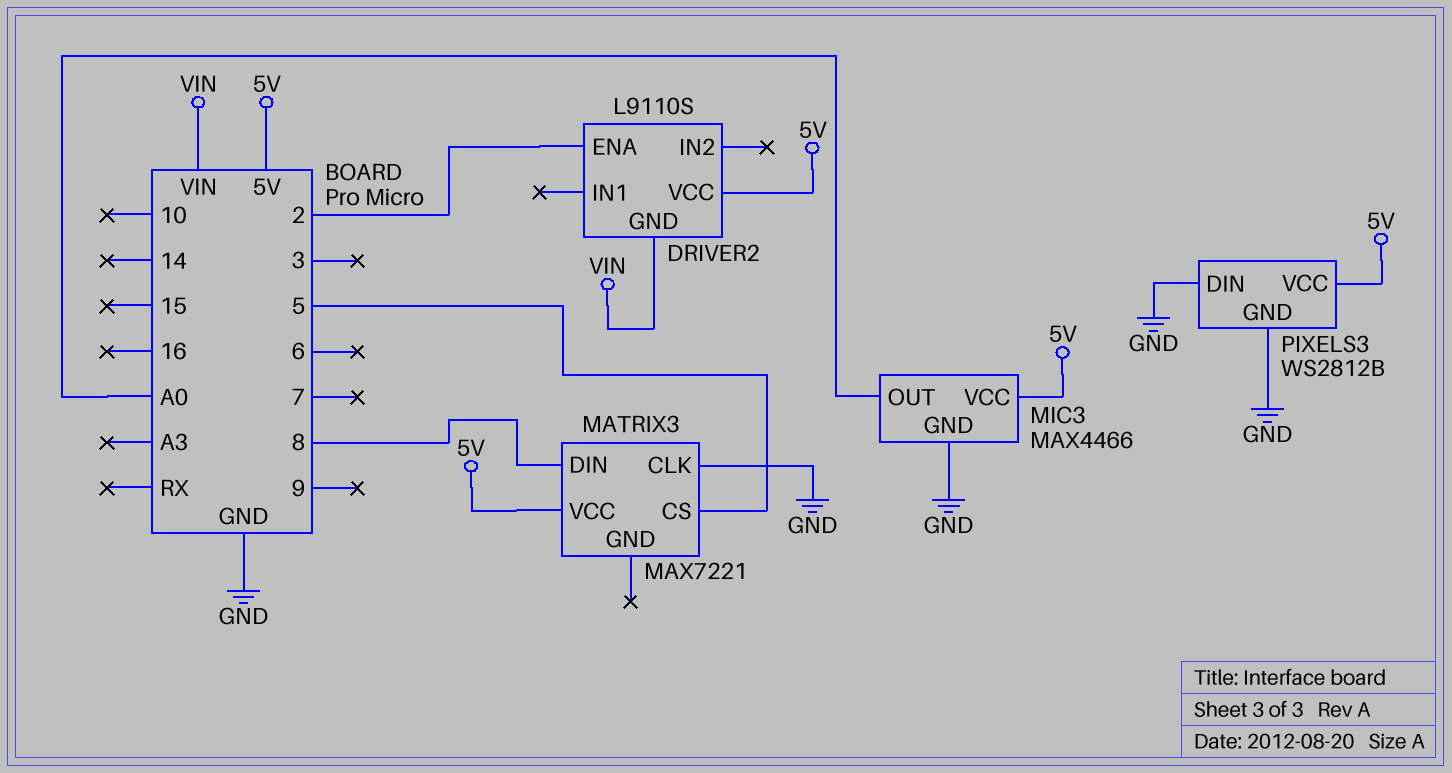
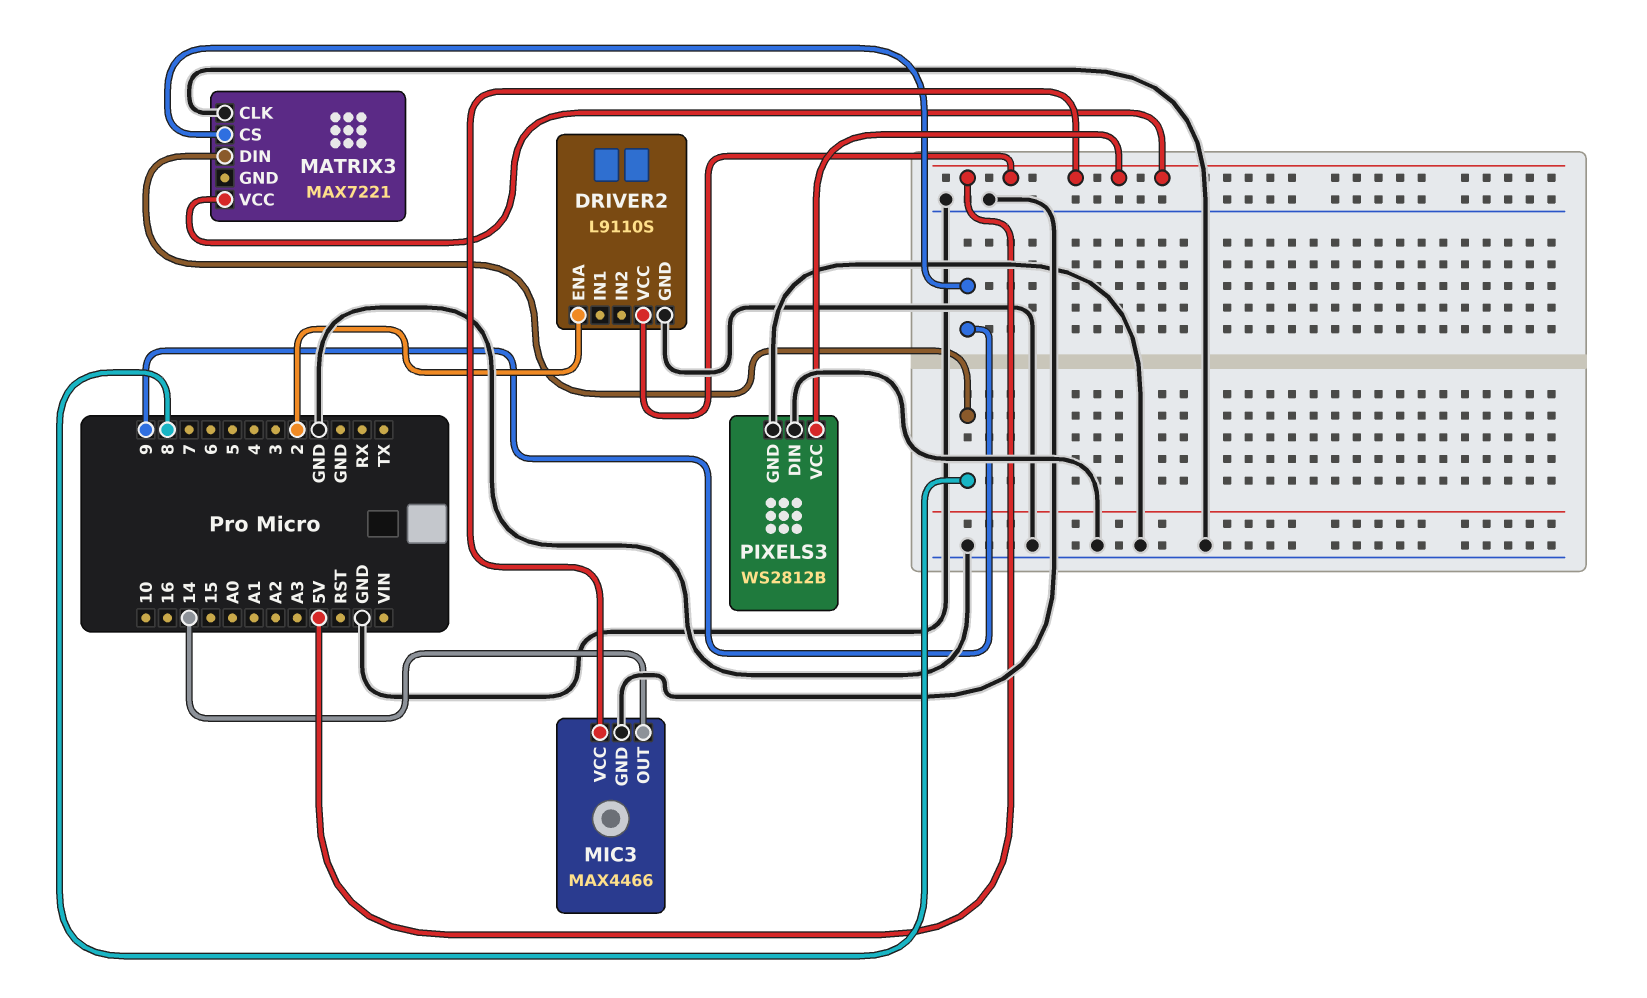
DRIVER2 pin GND: VIN -> GND
MATRIX3 pin CS: 5 -> 9
MIC3 pin OUT: A0 -> 14

